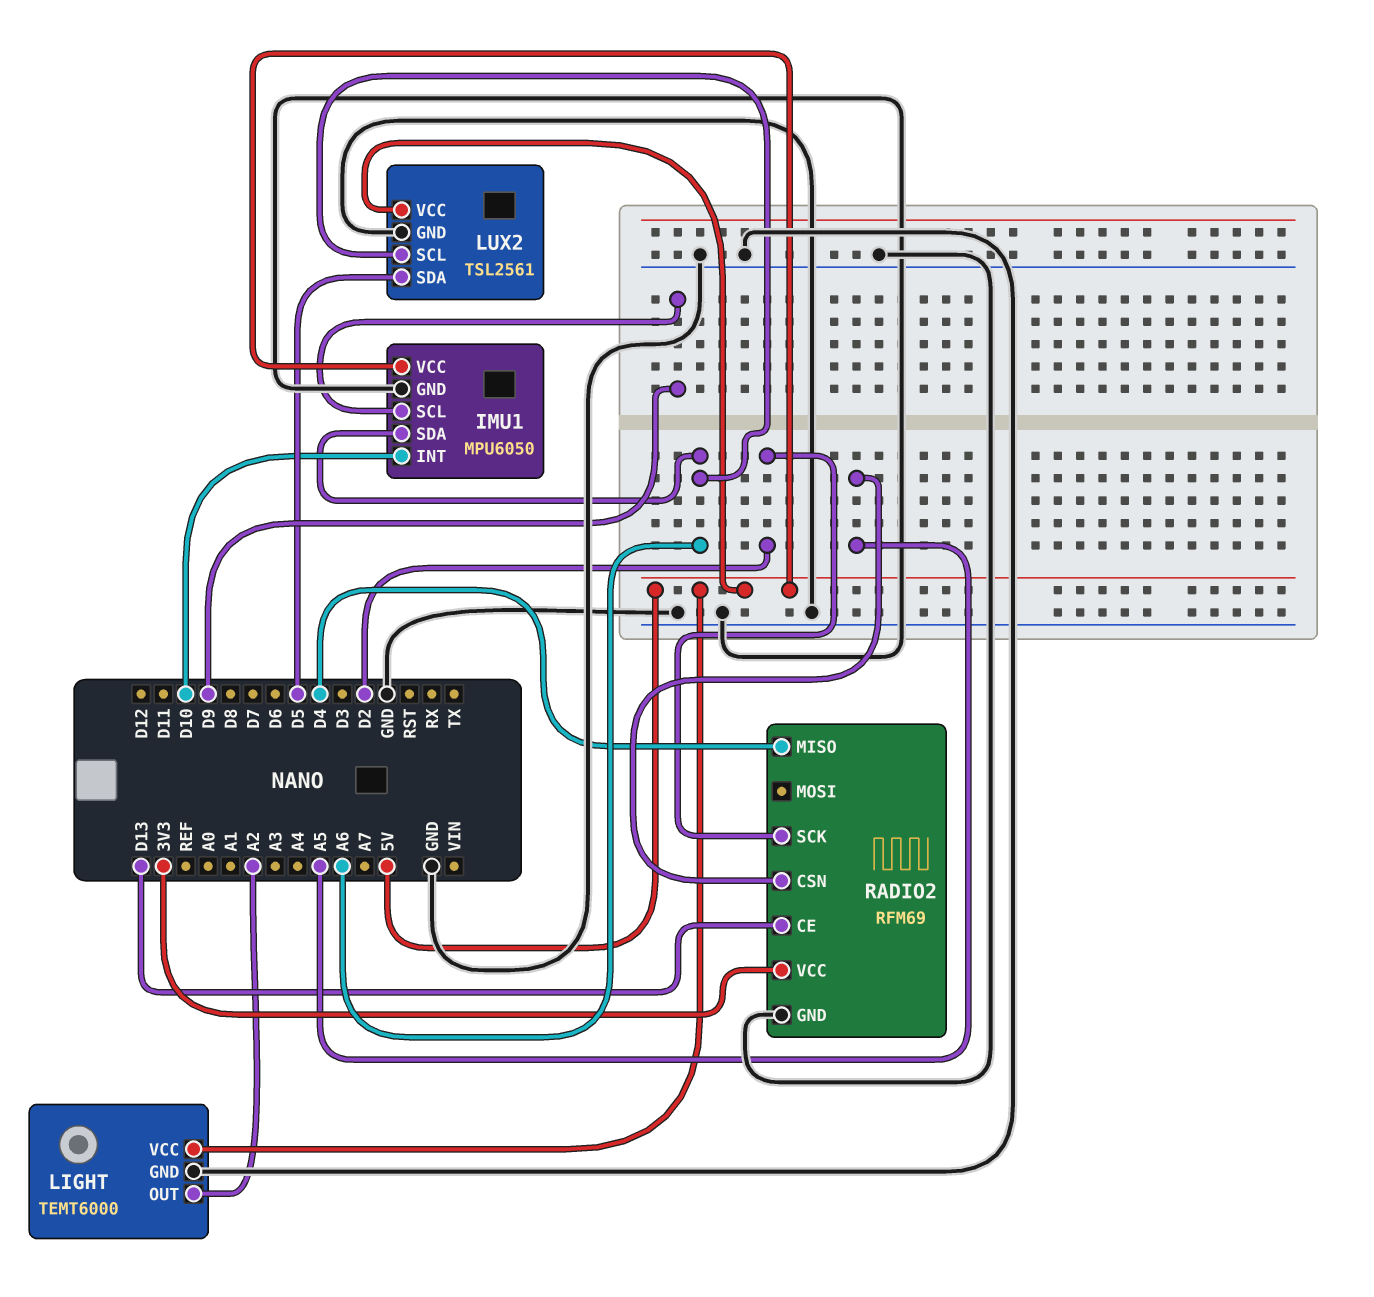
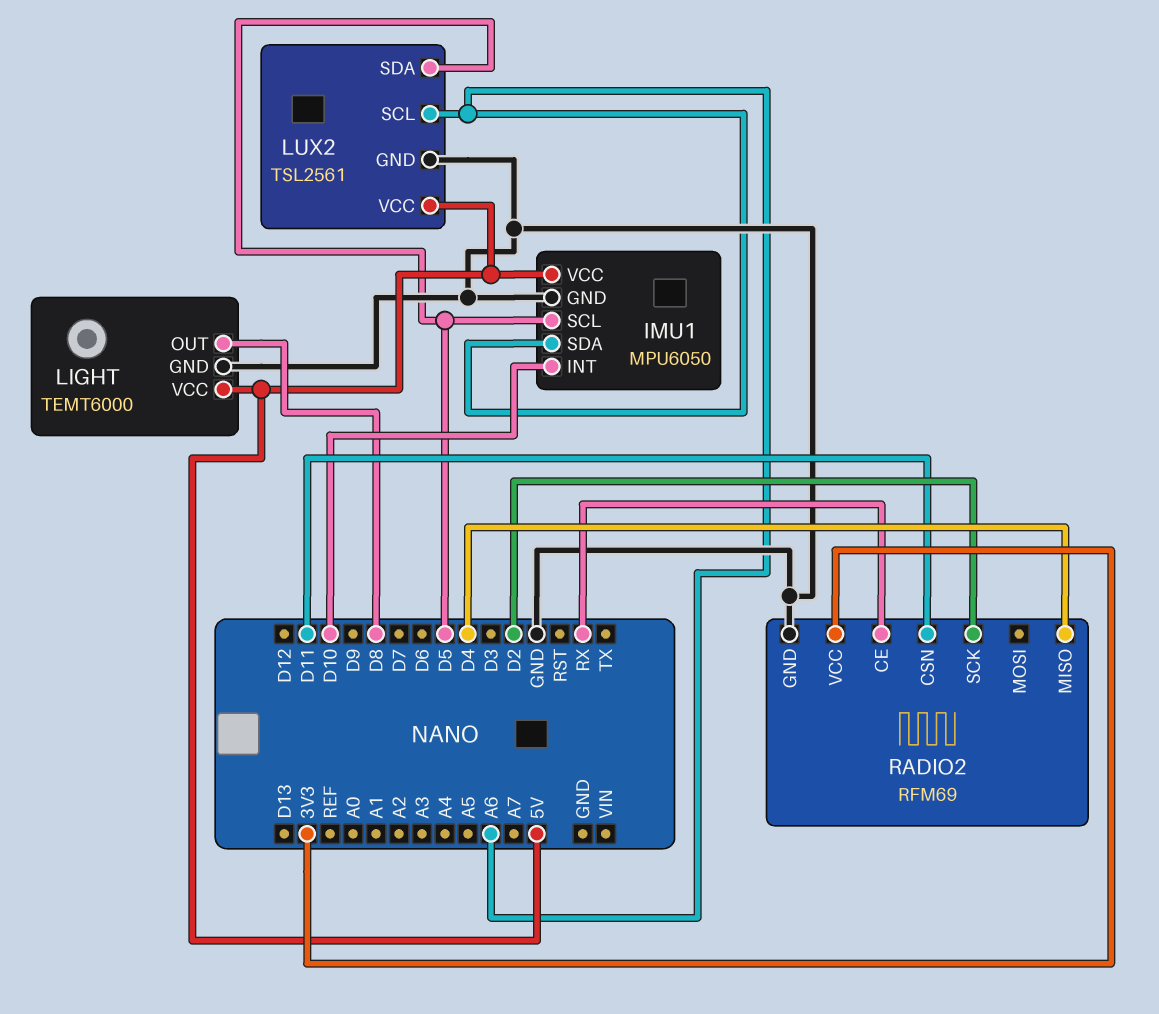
IMU1 pin SCL: D9 -> D5
LIGHT pin OUT: A2 -> D8
RADIO2 pin CE: D13 -> RX
RADIO2 pin CSN: A5 -> D11

